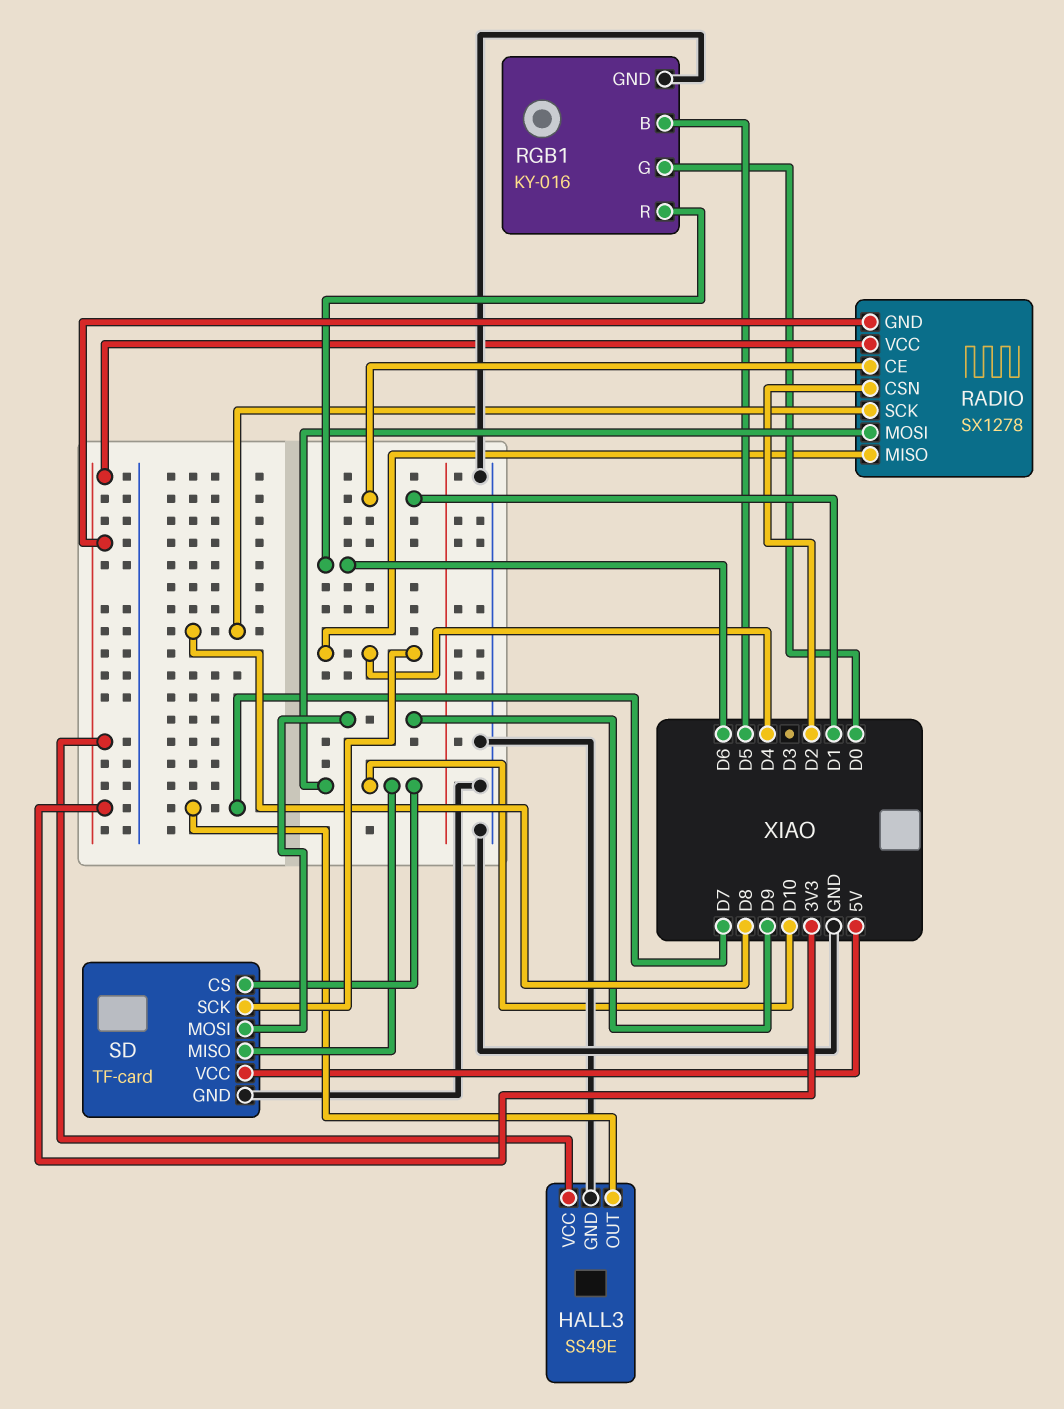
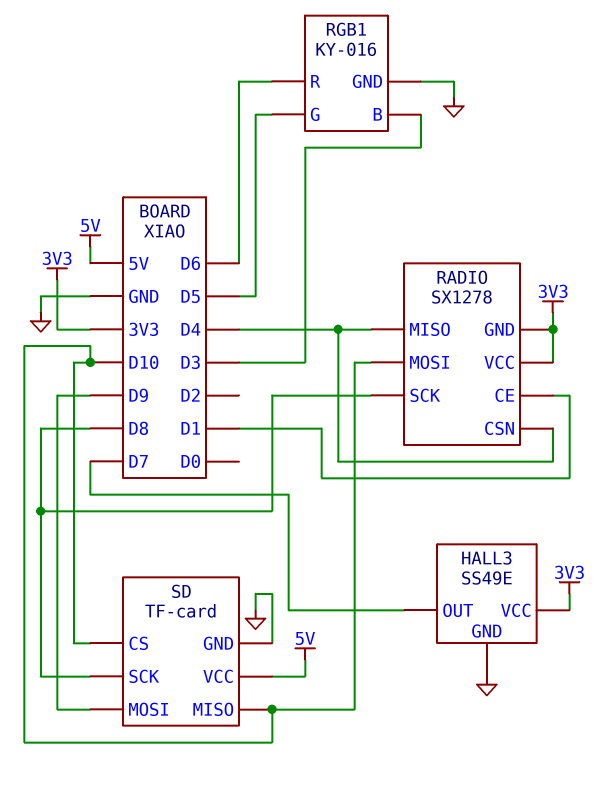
RADIO pin CSN: D2 -> D4
RGB1 pin B: D5 -> D3
RGB1 pin G: D0 -> D5
SD pin SCK: D4 -> D8

